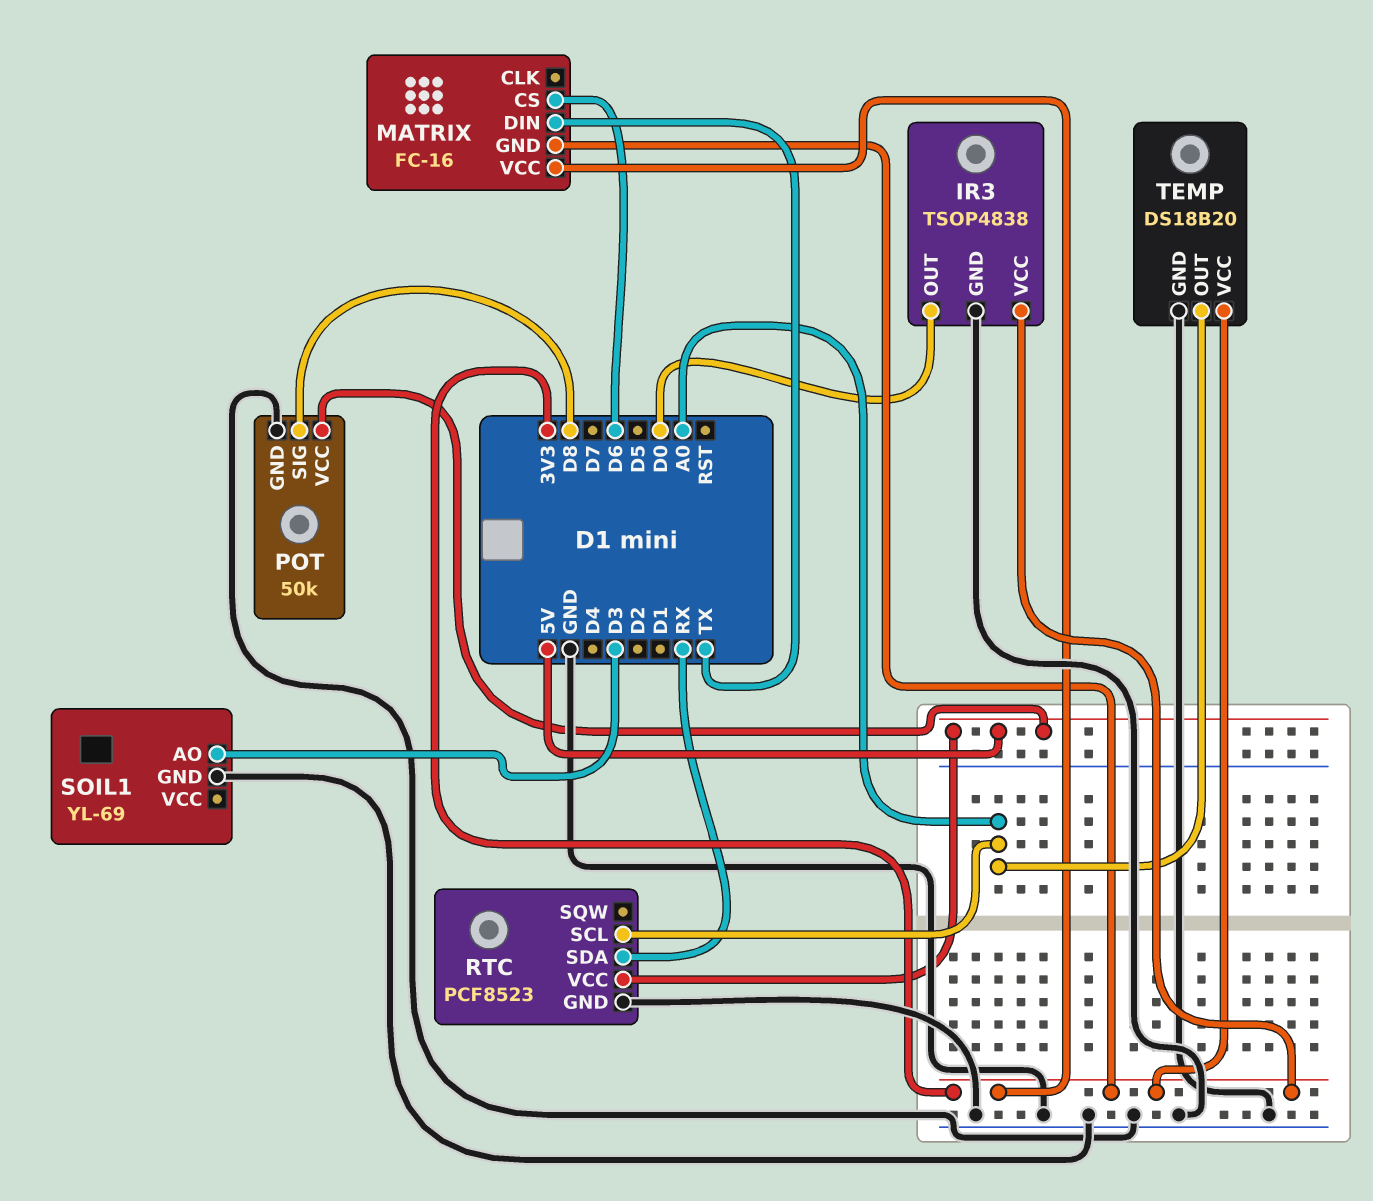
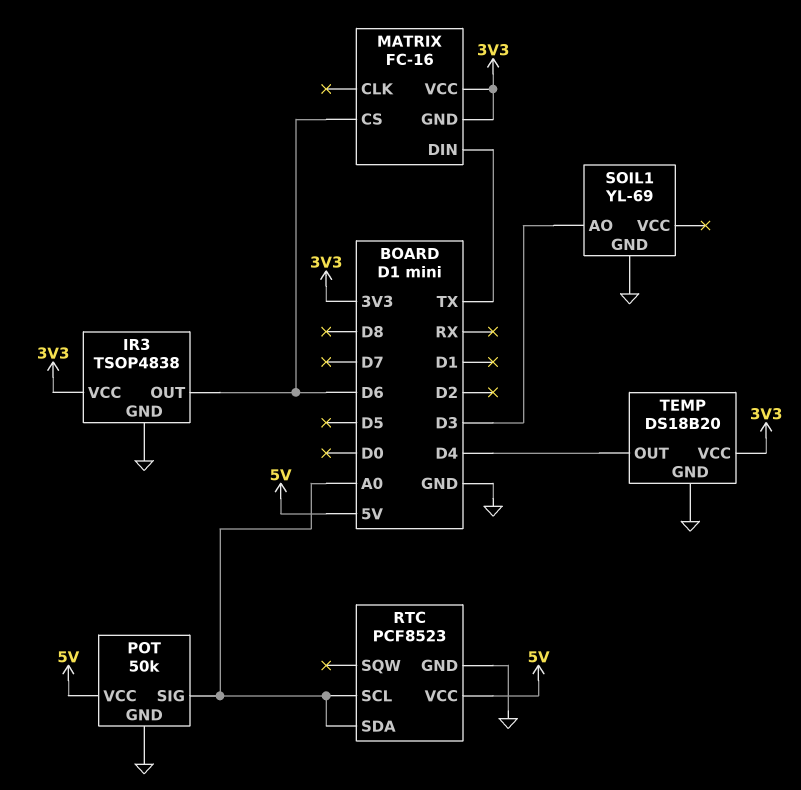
IR3 pin OUT: D0 -> D6
POT pin SIG: D8 -> A0
RTC pin SDA: RX -> A0
TEMP pin OUT: A0 -> D4

